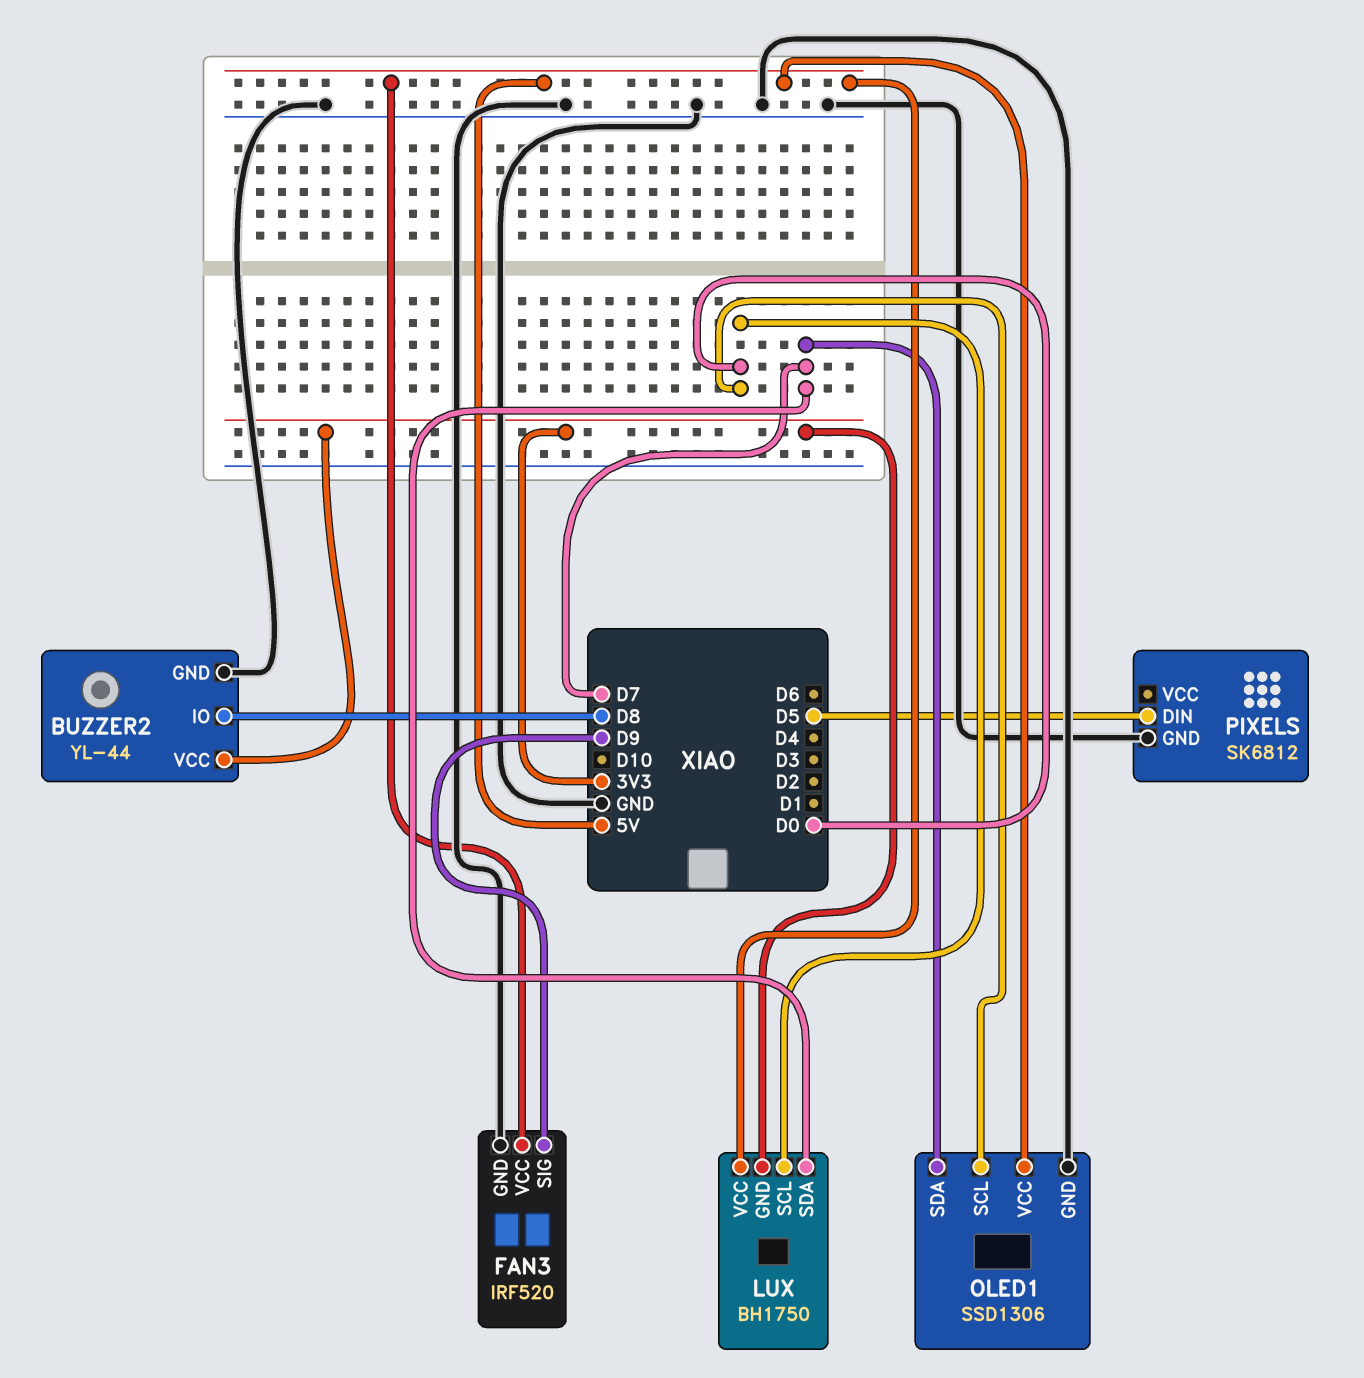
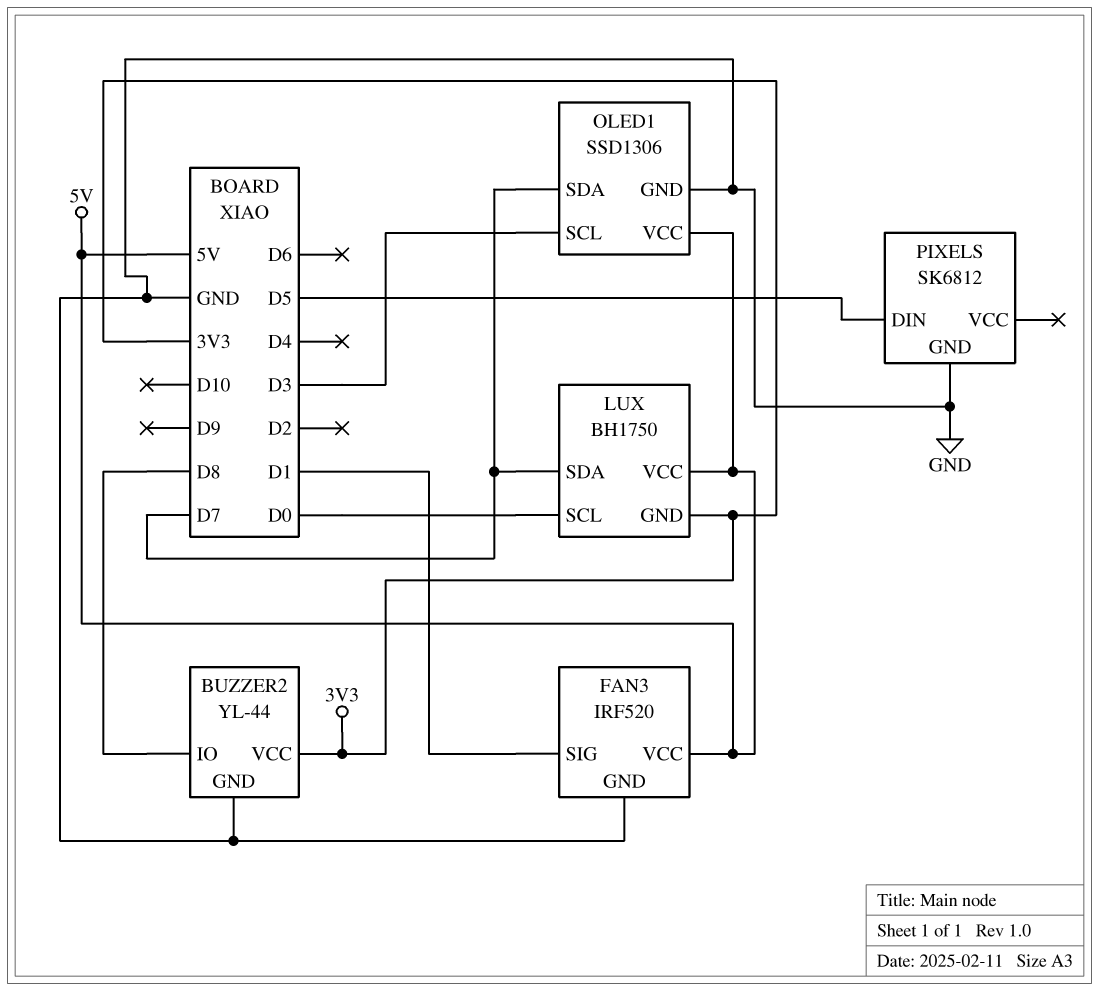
FAN3 pin SIG: D9 -> D1
OLED1 pin SCL: D0 -> D3

